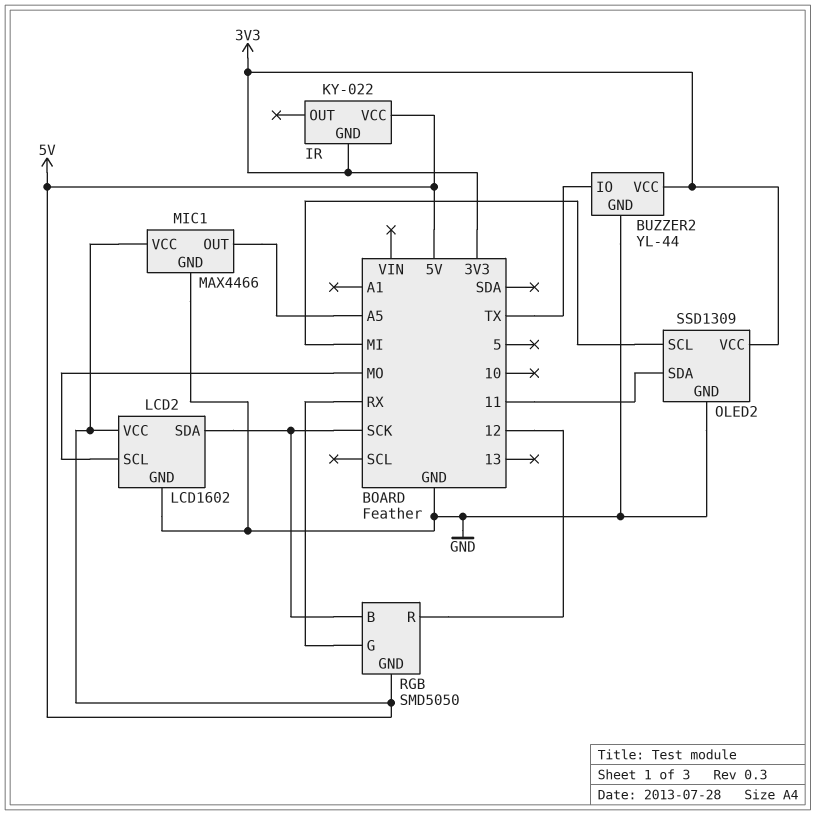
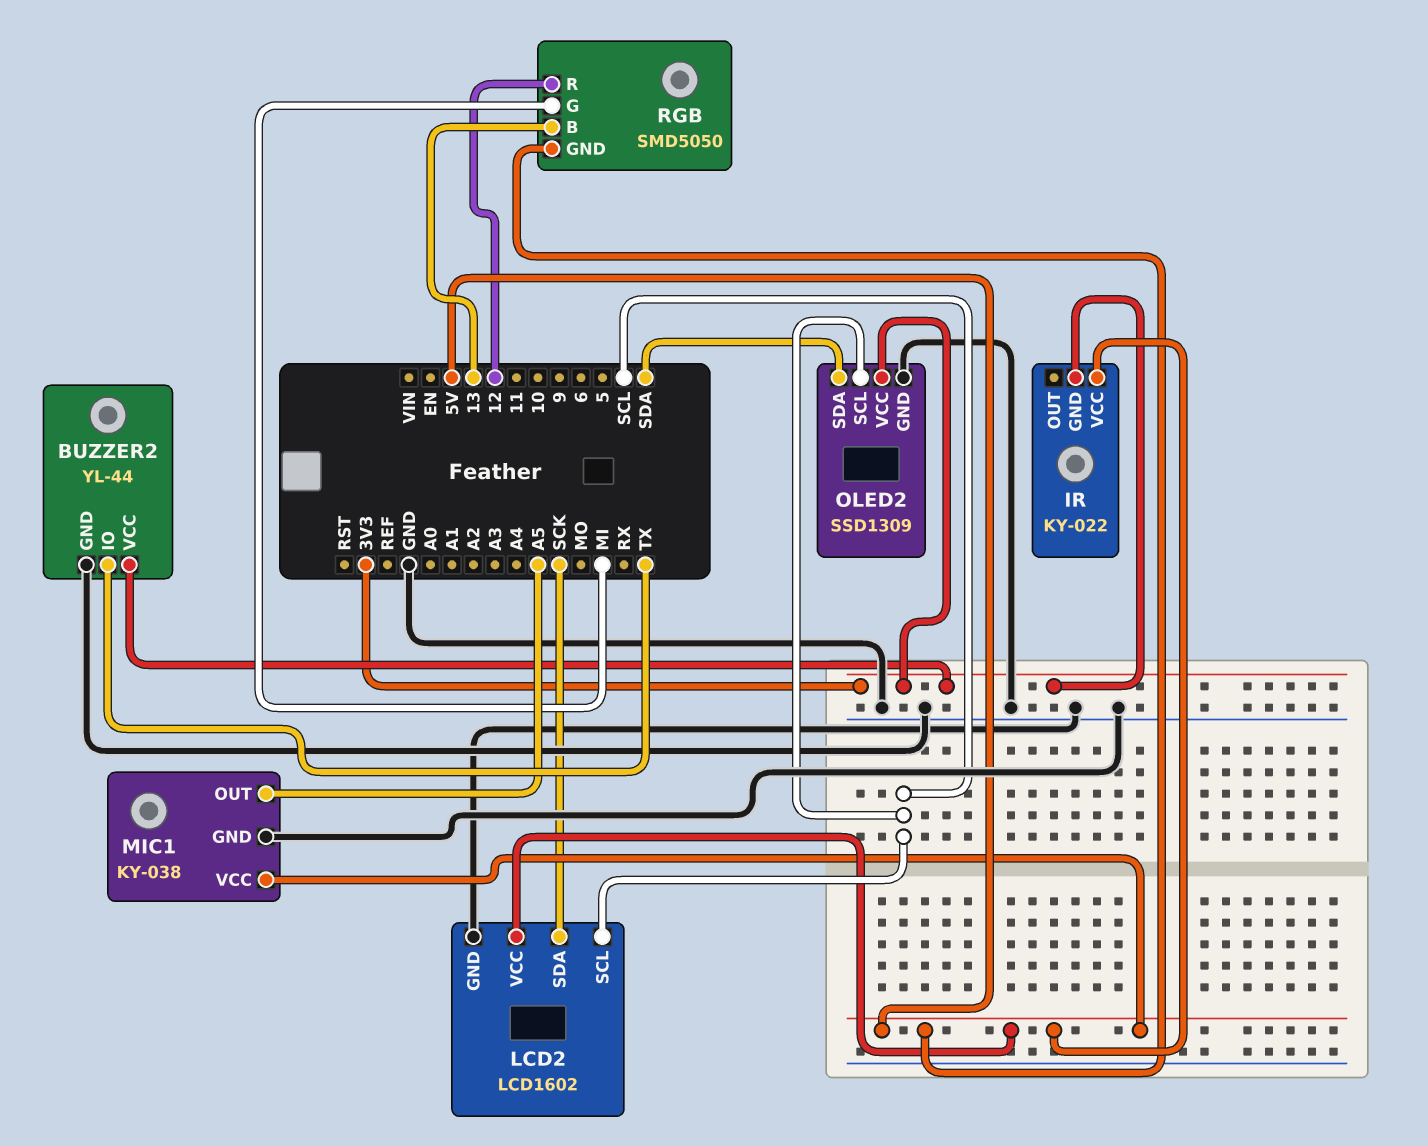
LCD2 pin SCL: MO -> SCL
MIC1: MAX4466 -> KY-038
OLED2 pin SCL: MI -> SCL
OLED2 pin SDA: 11 -> SDA
RGB pin B: SCK -> 13
RGB pin G: RX -> MI

